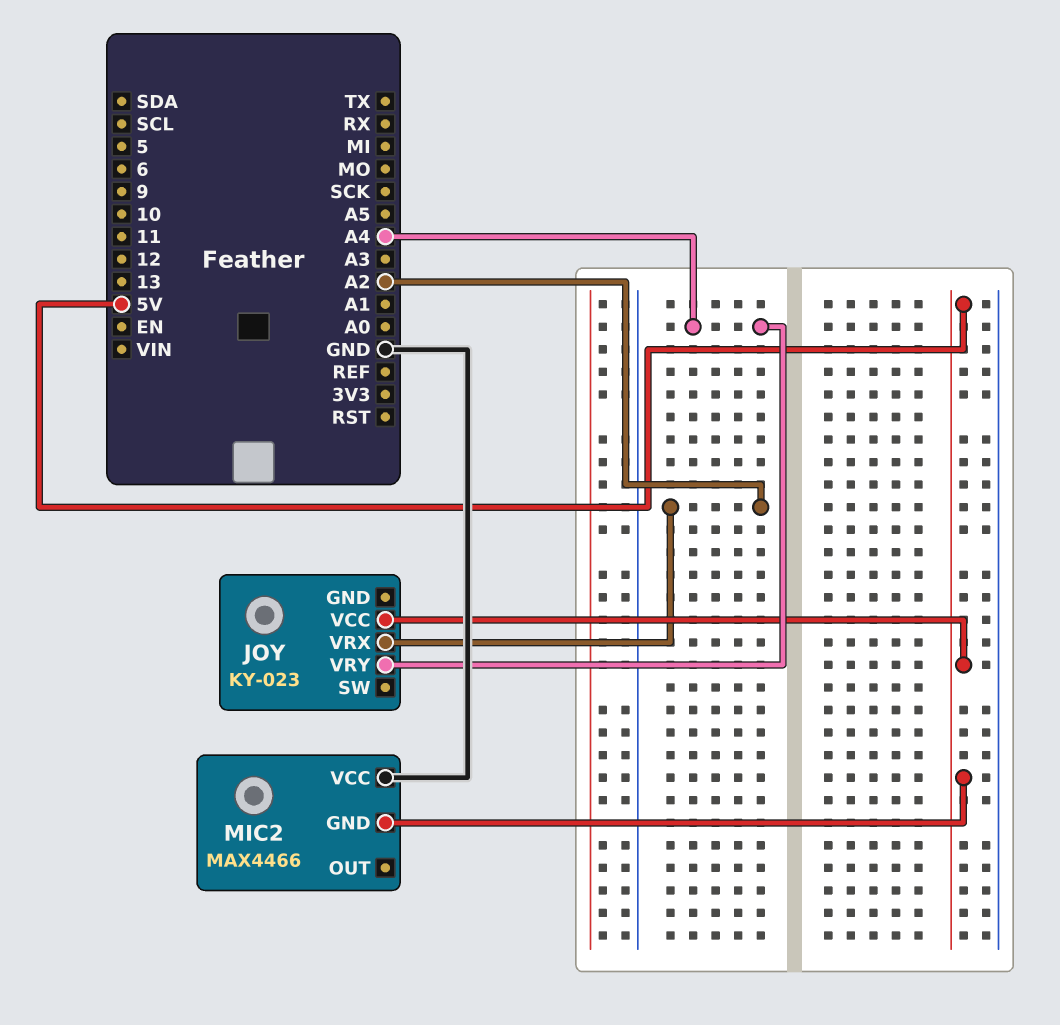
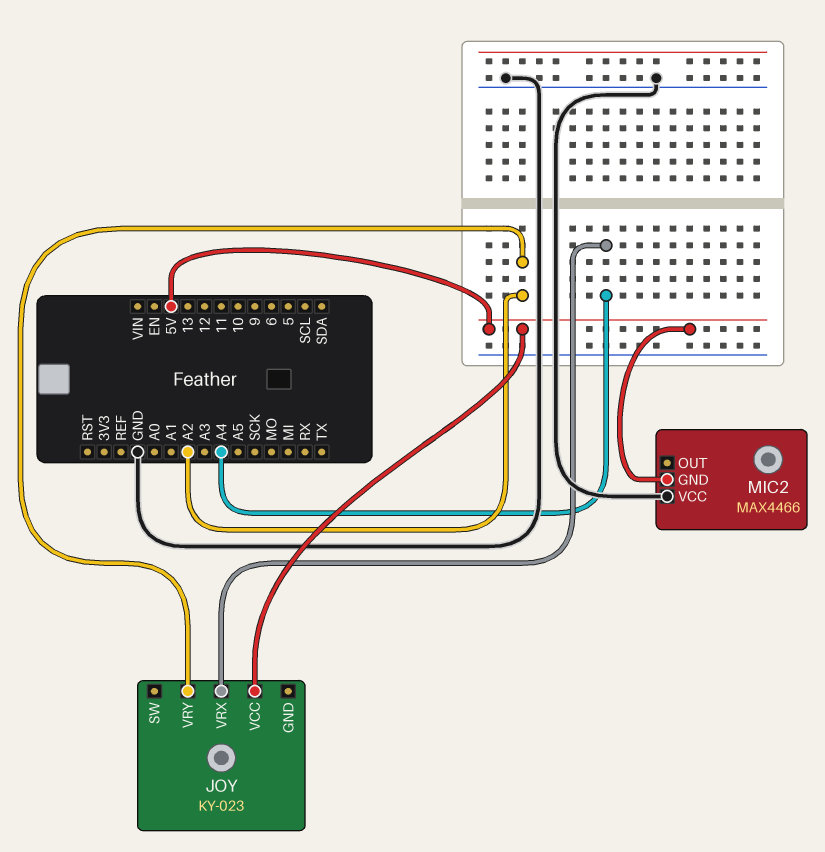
JOY pin VRX: A2 -> A4
JOY pin VRY: A4 -> A2

